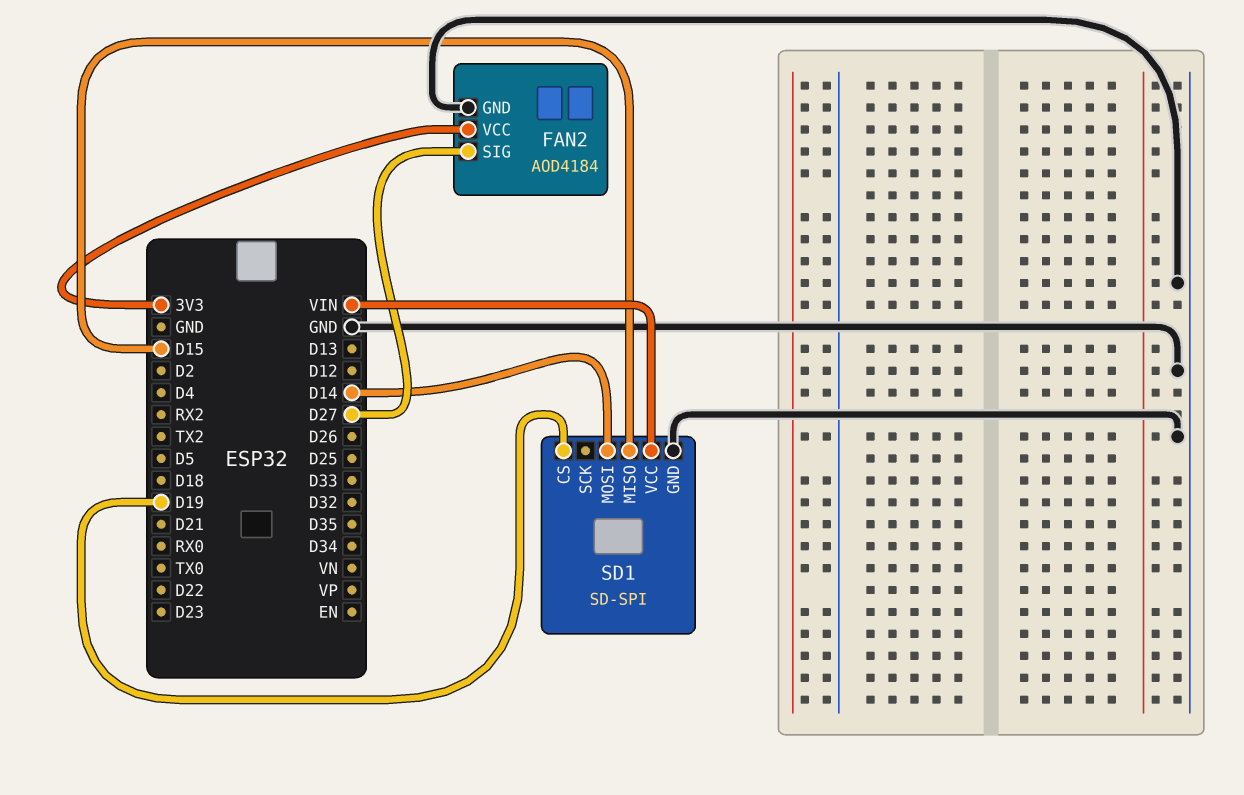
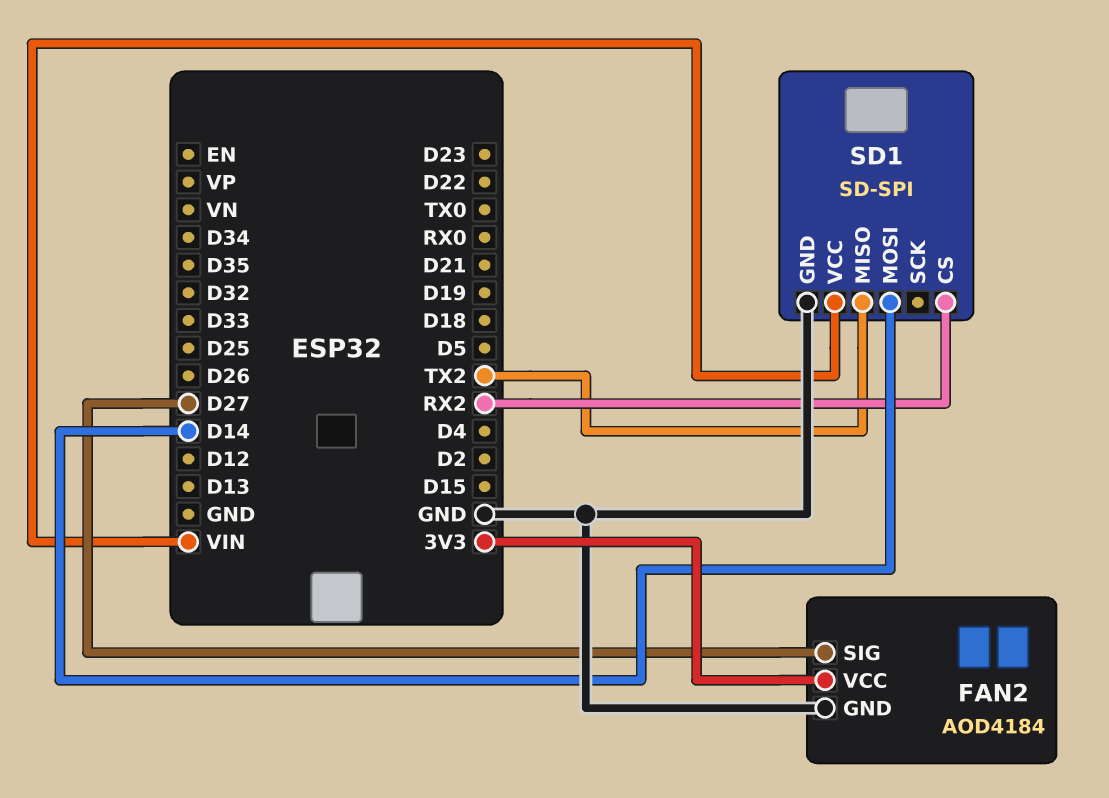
SD1 pin CS: D19 -> RX2
SD1 pin MISO: D15 -> TX2

